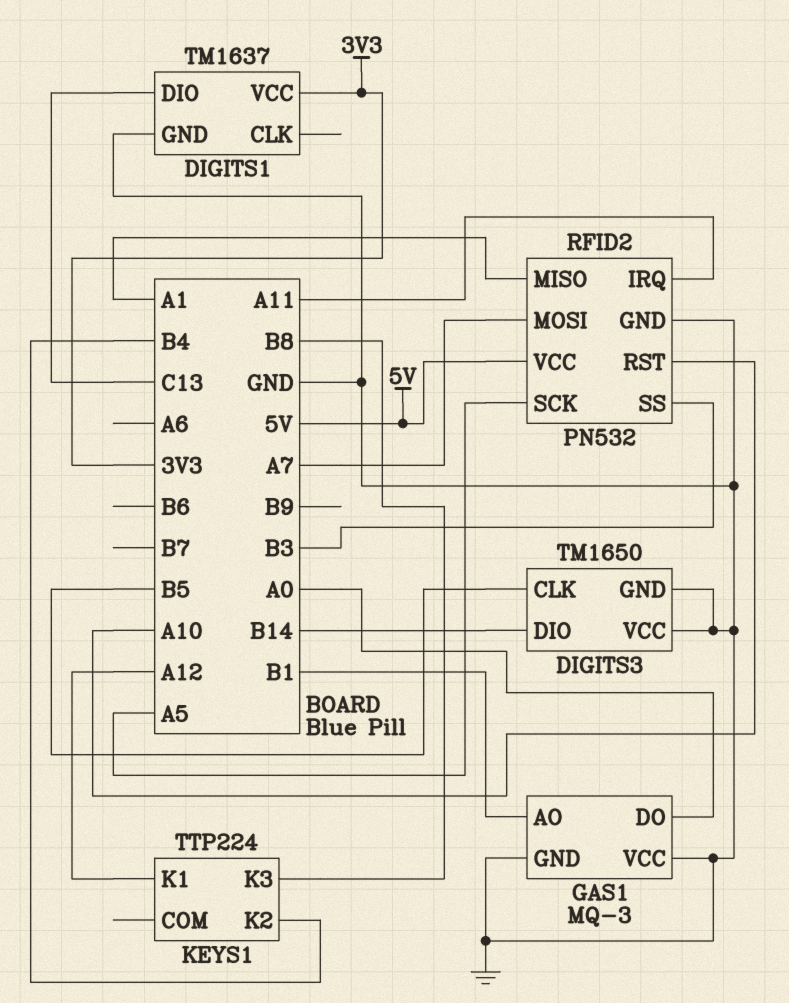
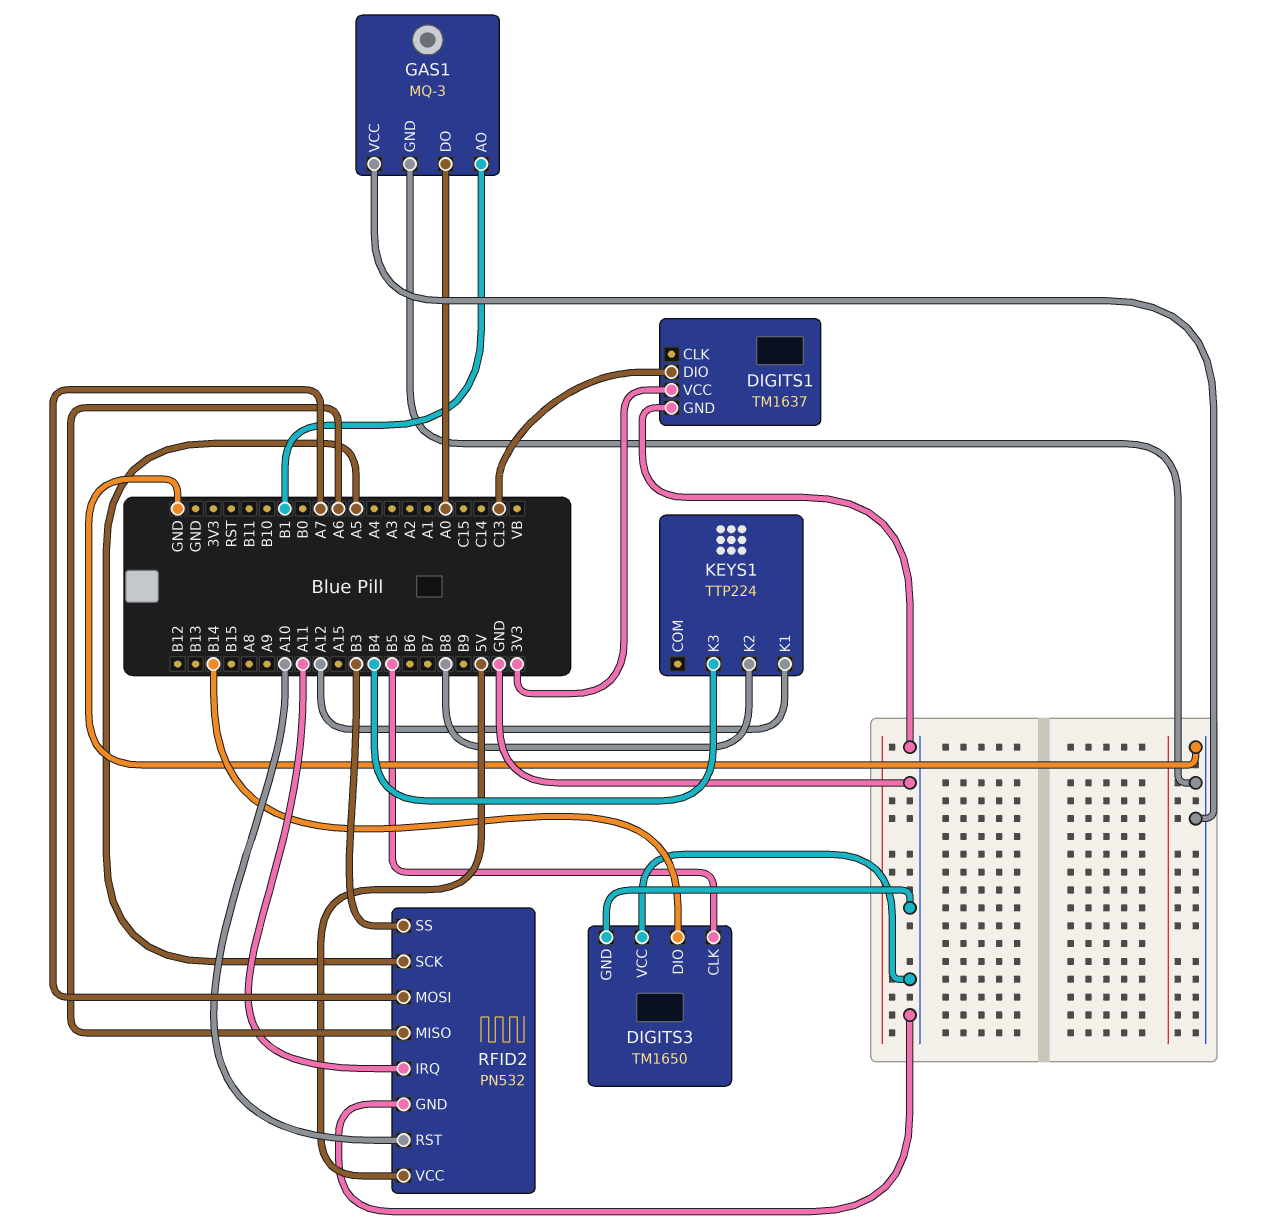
KEYS1 pin K2: B4 -> B8
KEYS1 pin K3: B8 -> B4
RFID2 pin MISO: A1 -> A6

